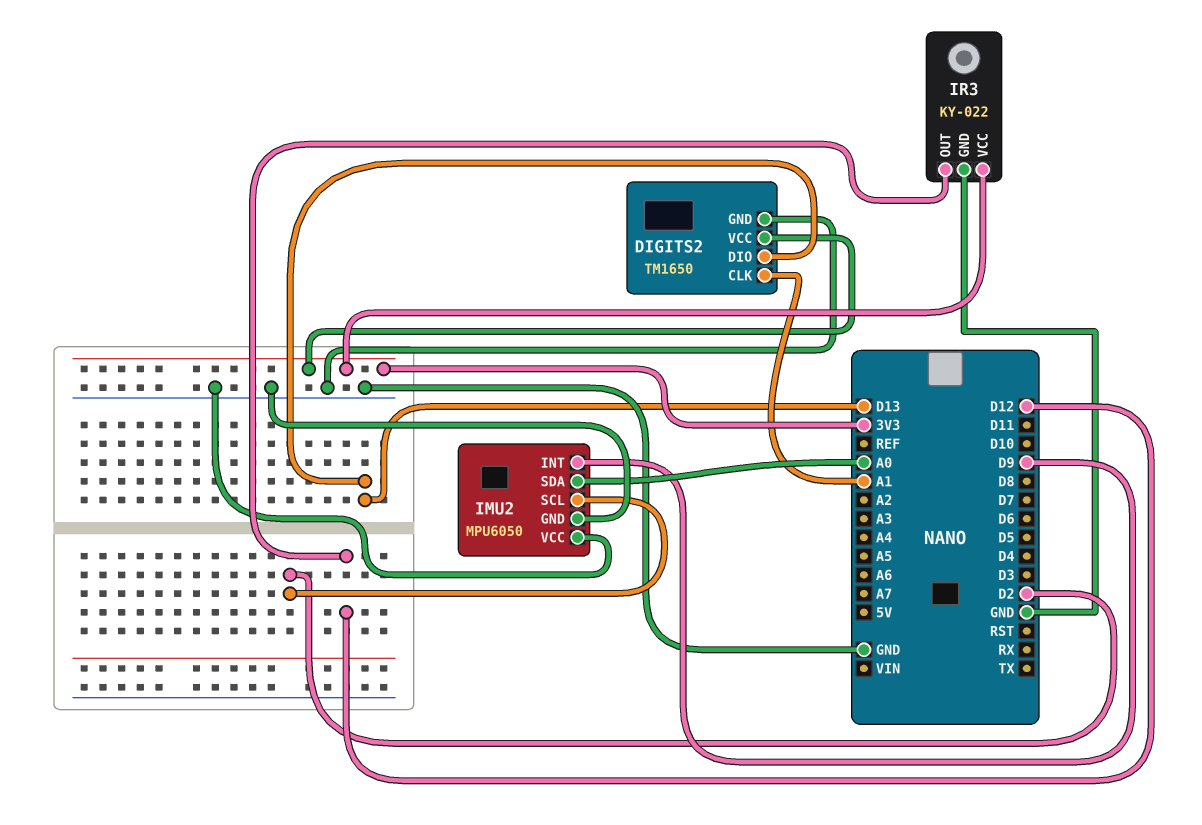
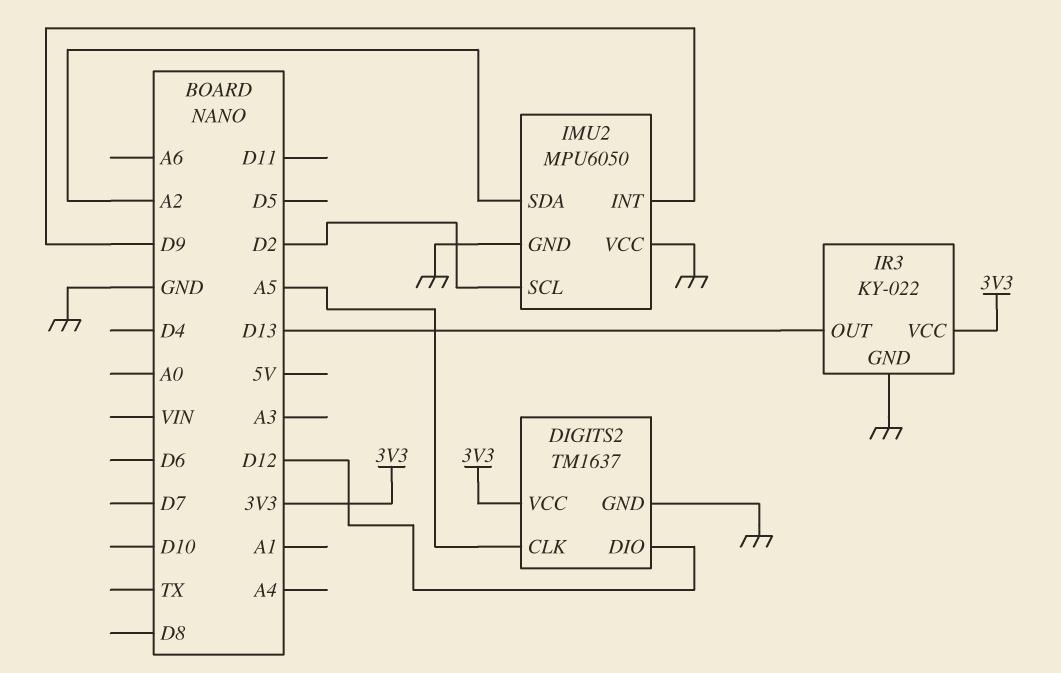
DIGITS2: TM1650 -> TM1637
DIGITS2 pin CLK: A1 -> A5
DIGITS2 pin DIO: D13 -> D12
IMU2 pin SDA: A0 -> A2
IR3 pin OUT: D12 -> D13

